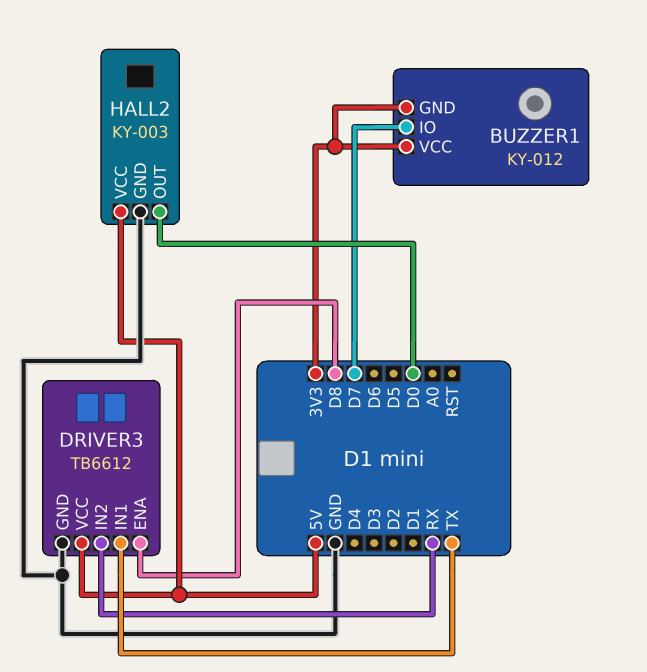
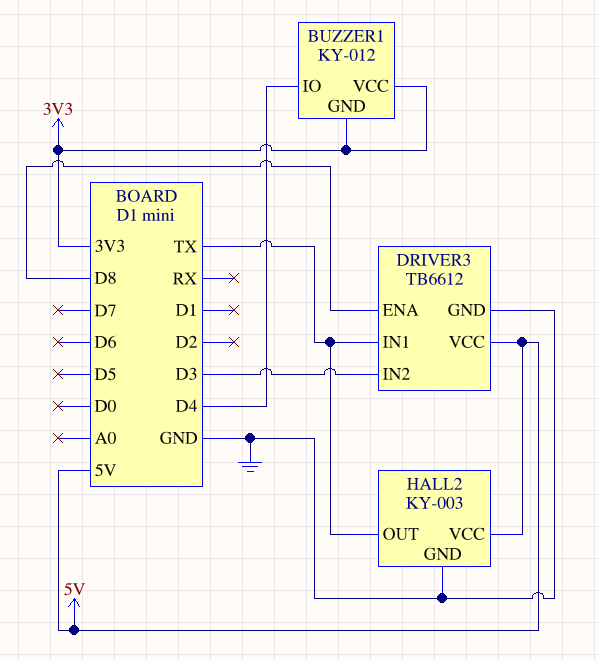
BUZZER1 pin IO: D7 -> D4
DRIVER3 pin IN2: RX -> D3
HALL2 pin OUT: D0 -> TX

